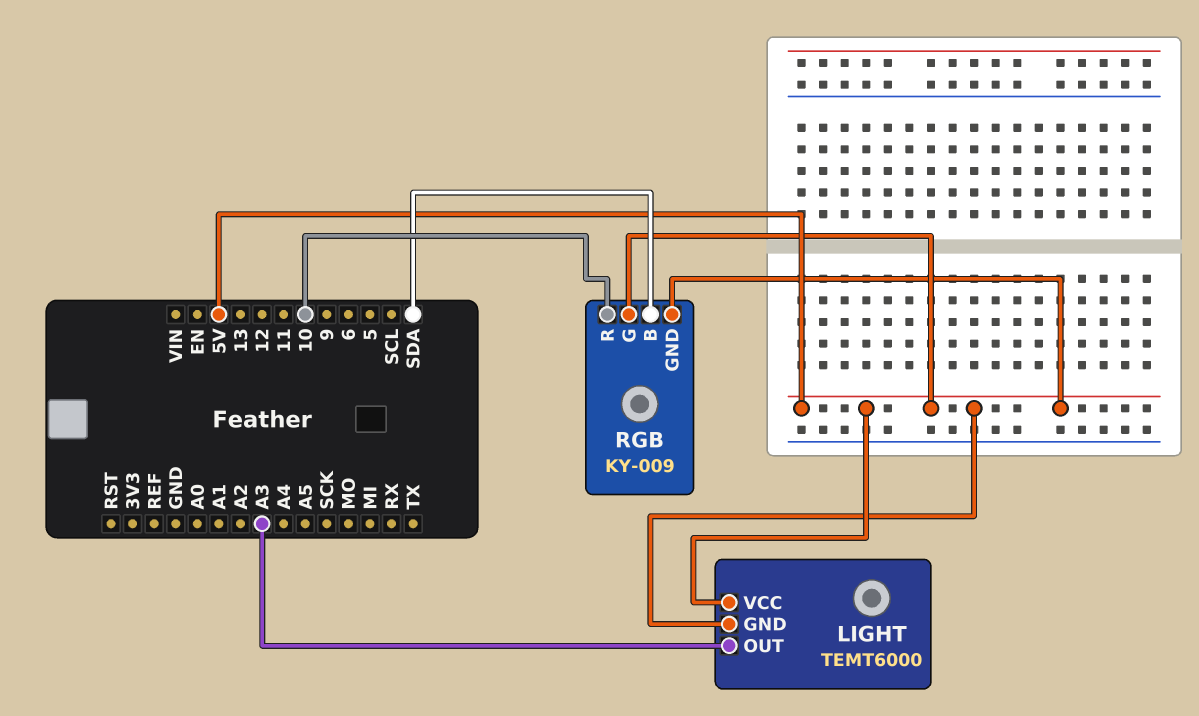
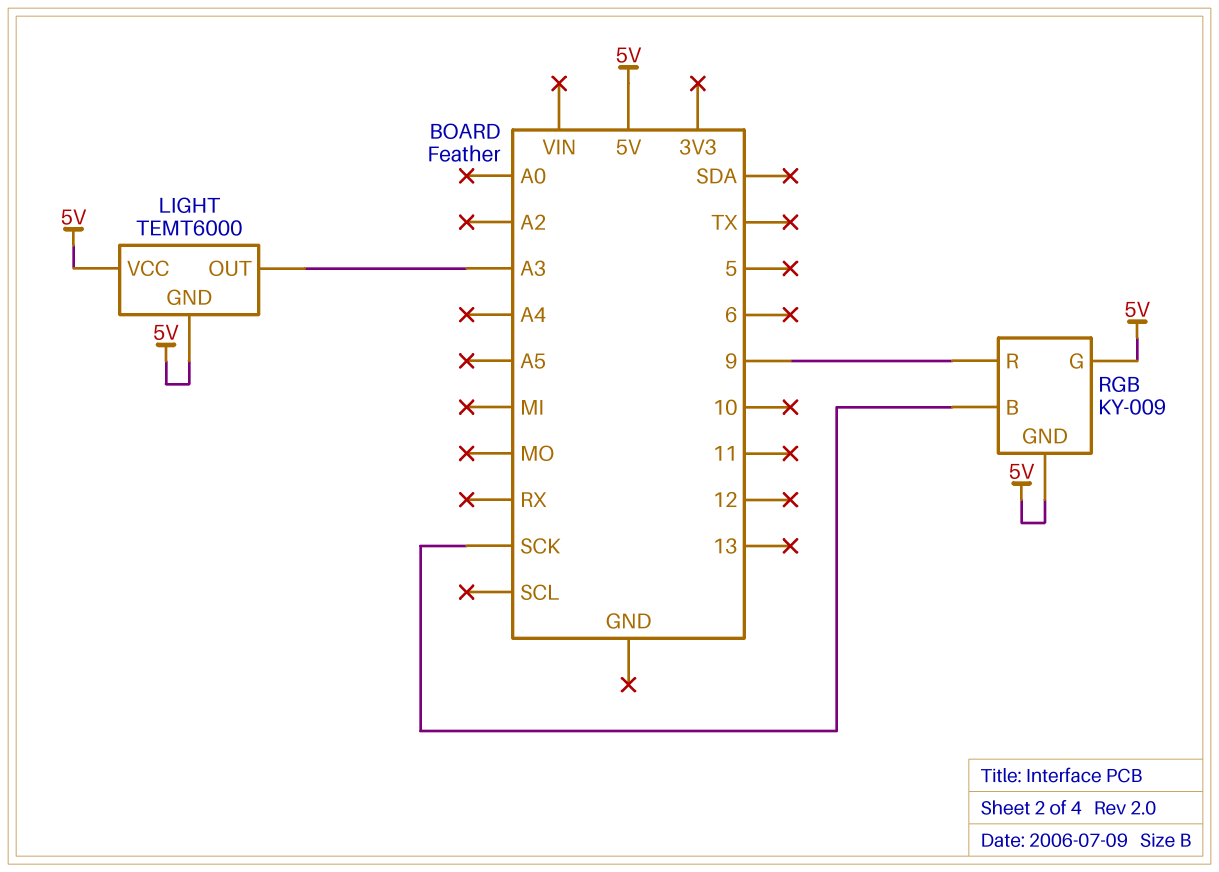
RGB pin B: SDA -> SCK
RGB pin R: 10 -> 9

